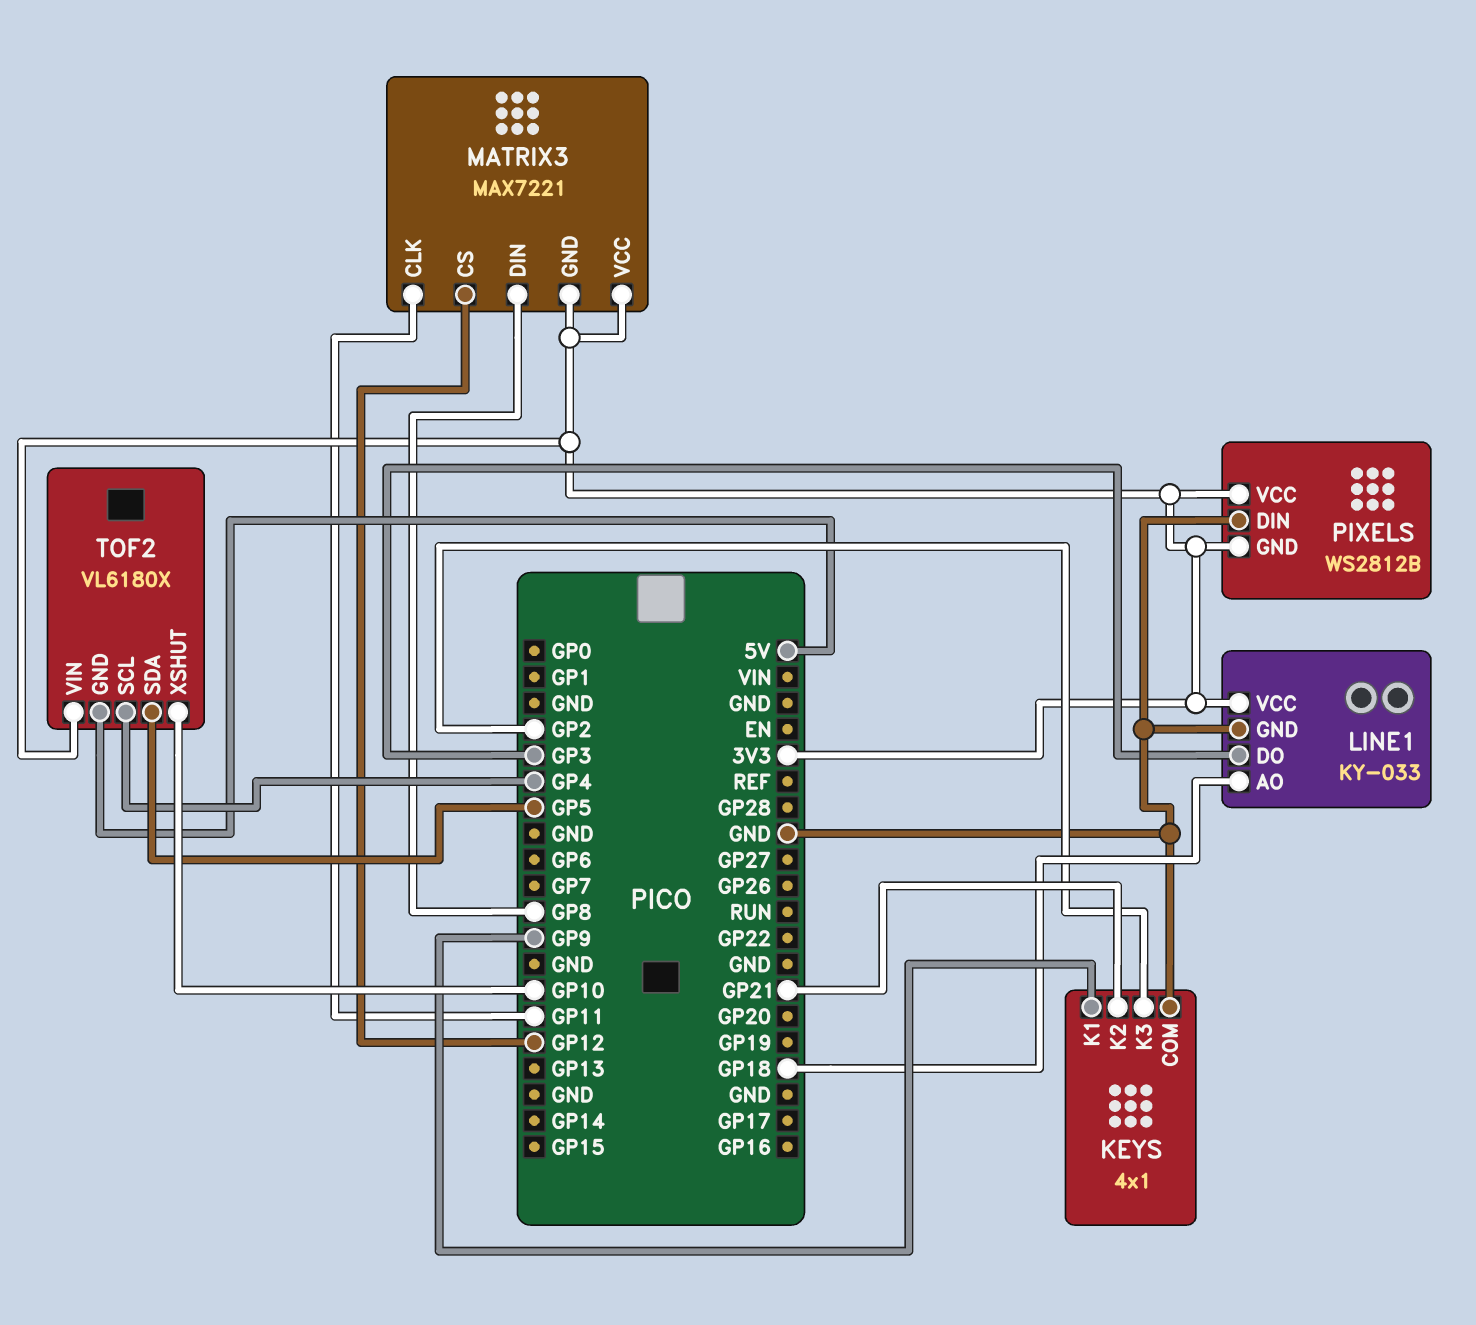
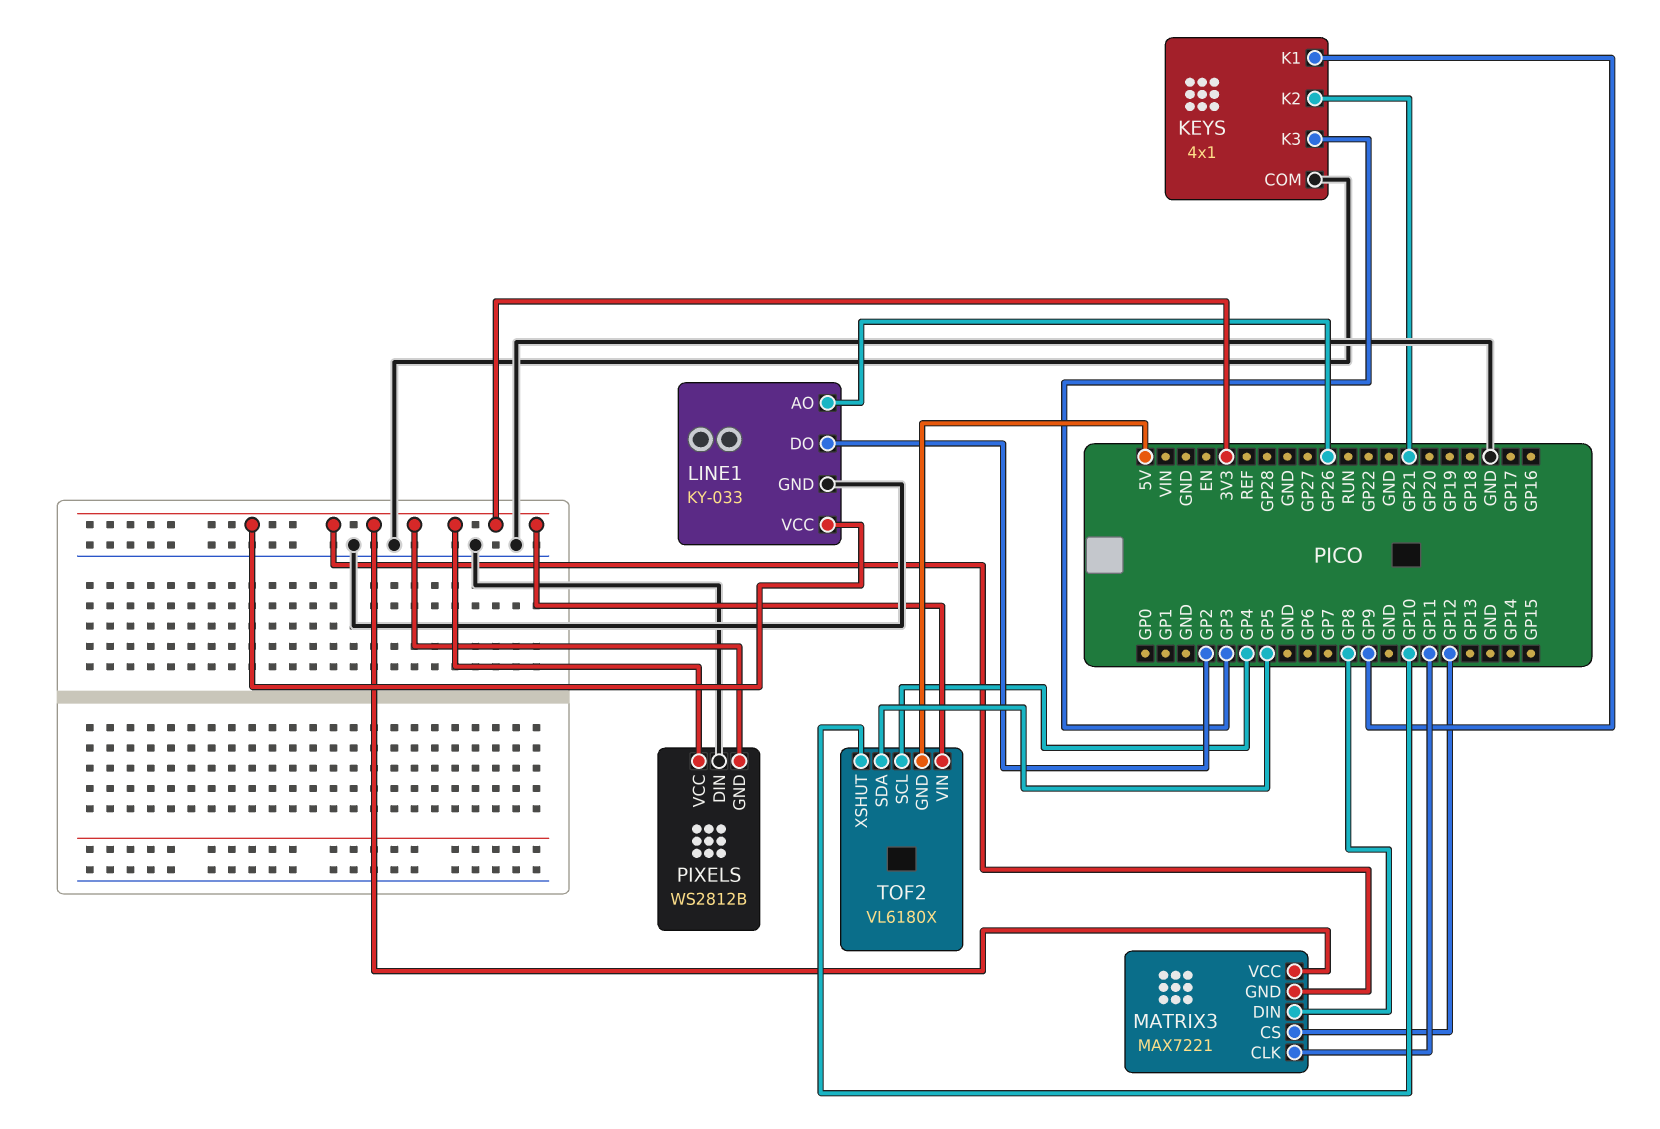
KEYS pin K3: GP2 -> GP3
LINE1 pin AO: GP18 -> GP26
LINE1 pin DO: GP3 -> GP2

